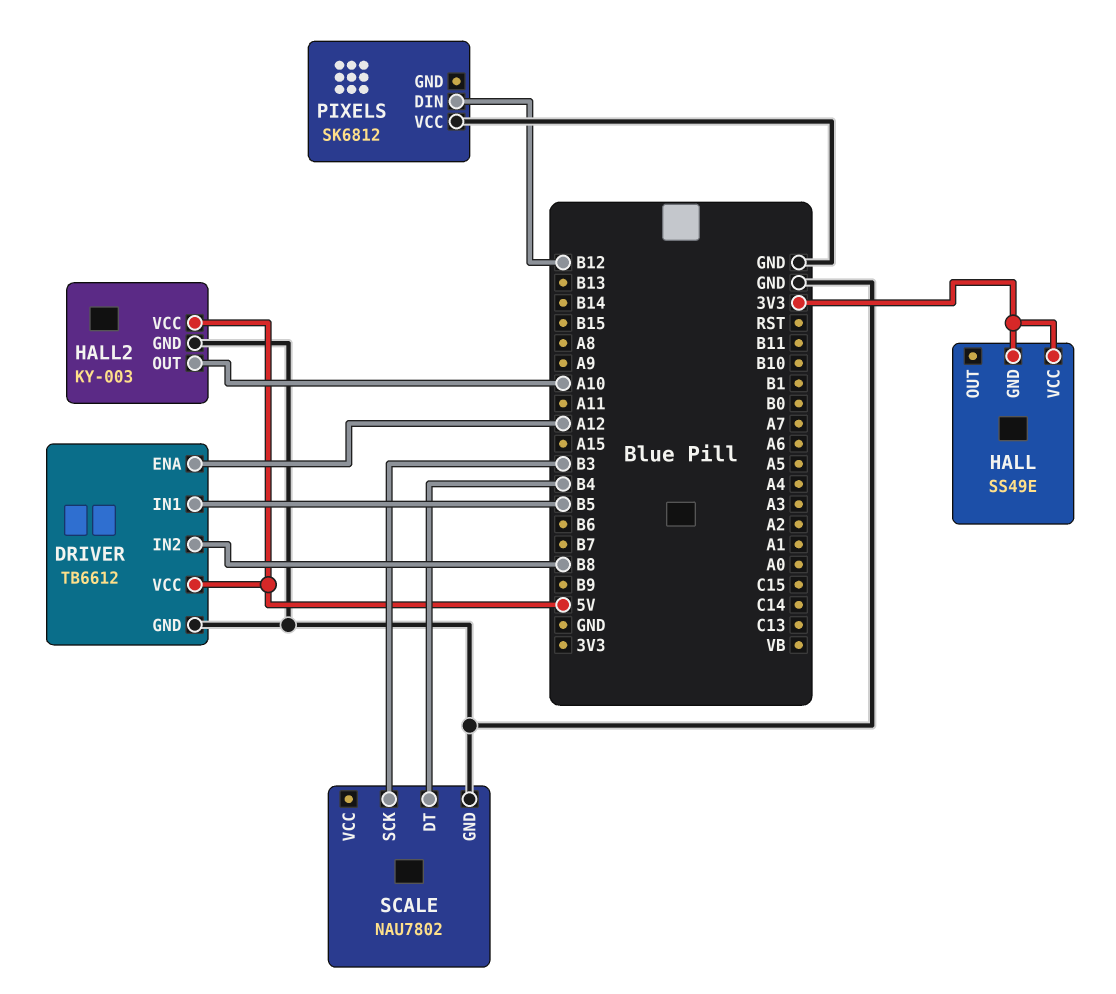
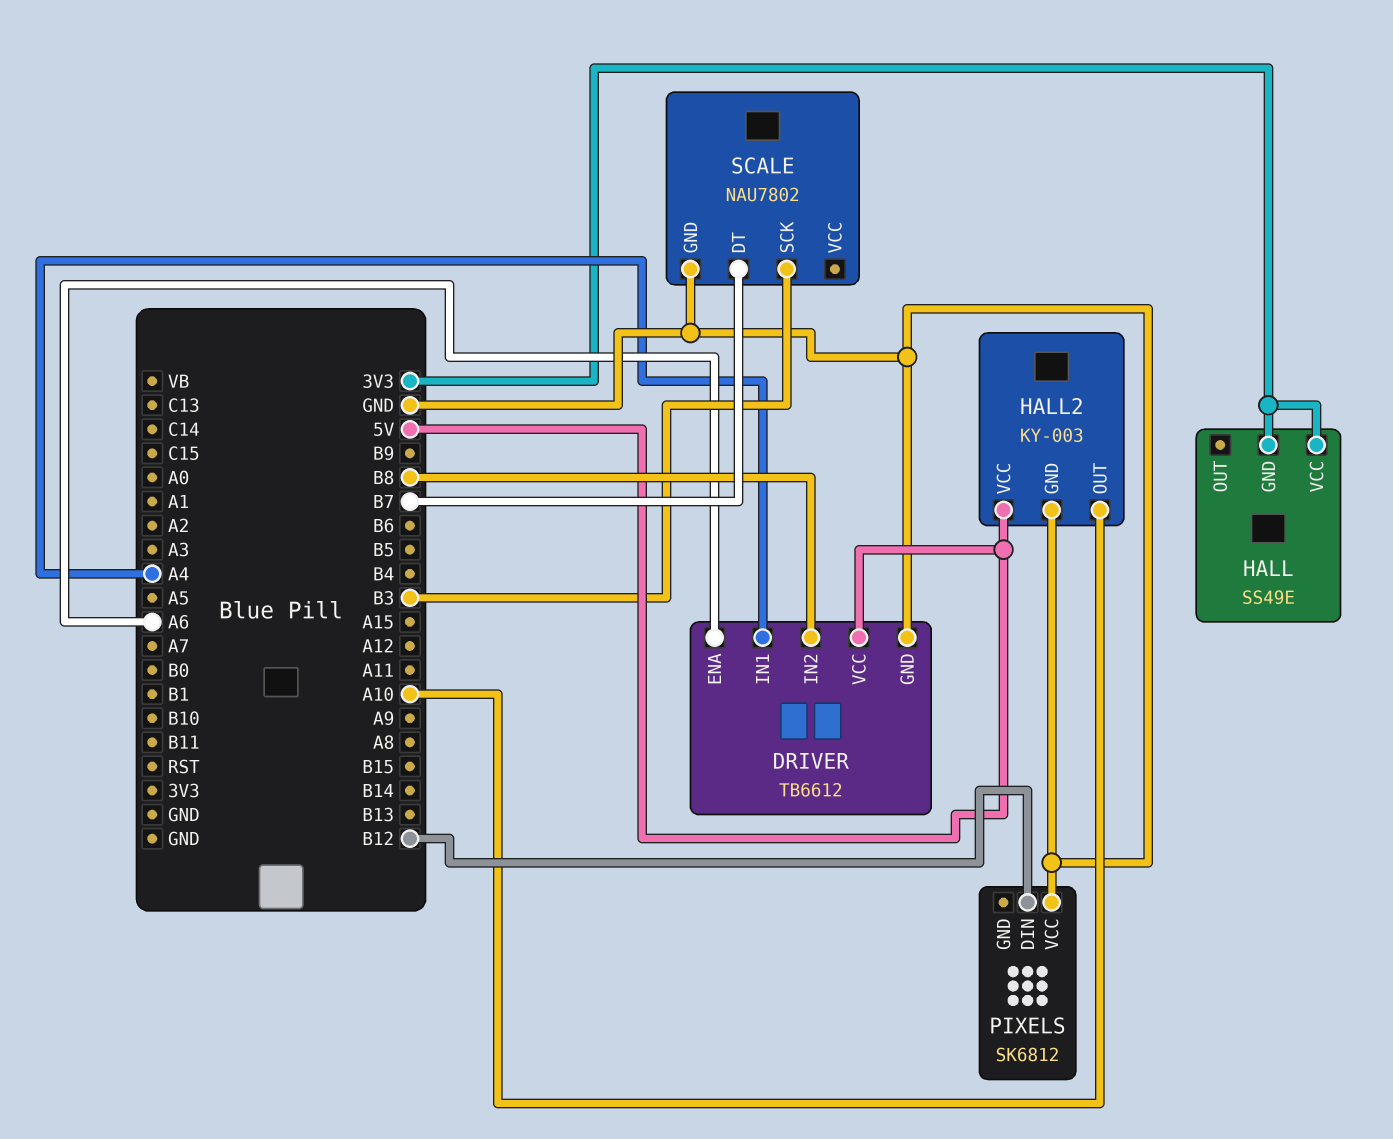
DRIVER pin ENA: A12 -> A6
DRIVER pin IN1: B5 -> A4
SCALE pin DT: B4 -> B7

